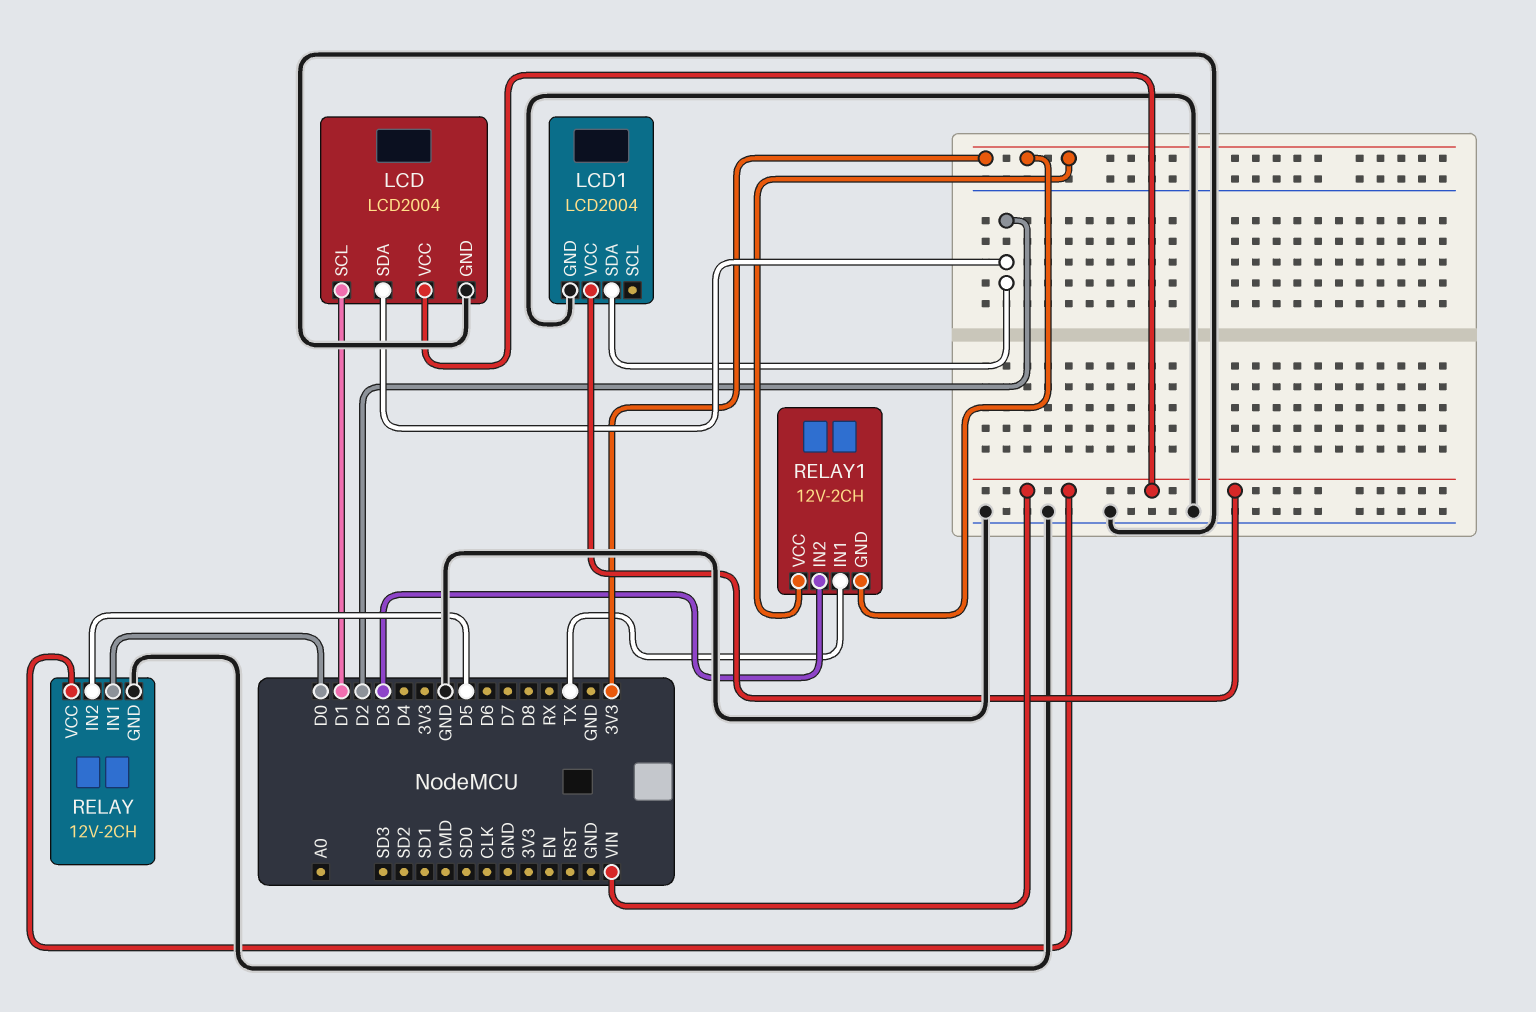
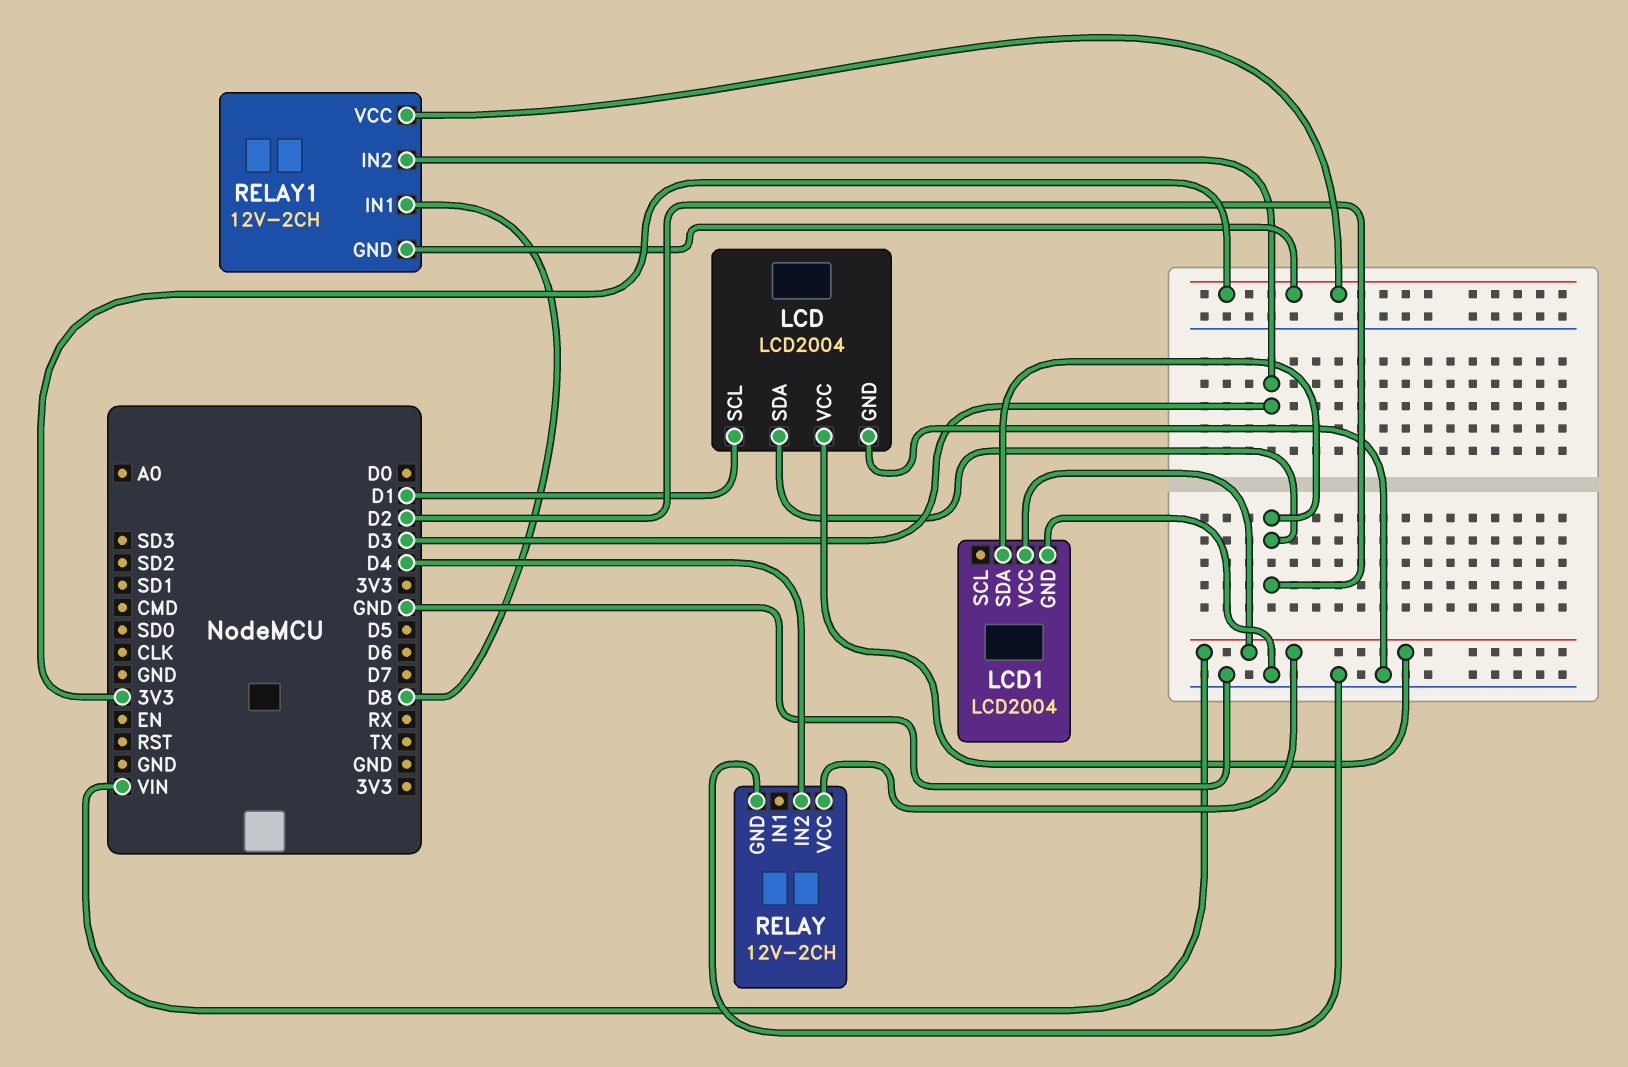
RELAY pin IN1: D0 -> none
RELAY pin IN2: D5 -> D4
RELAY1 pin IN1: TX -> D8

